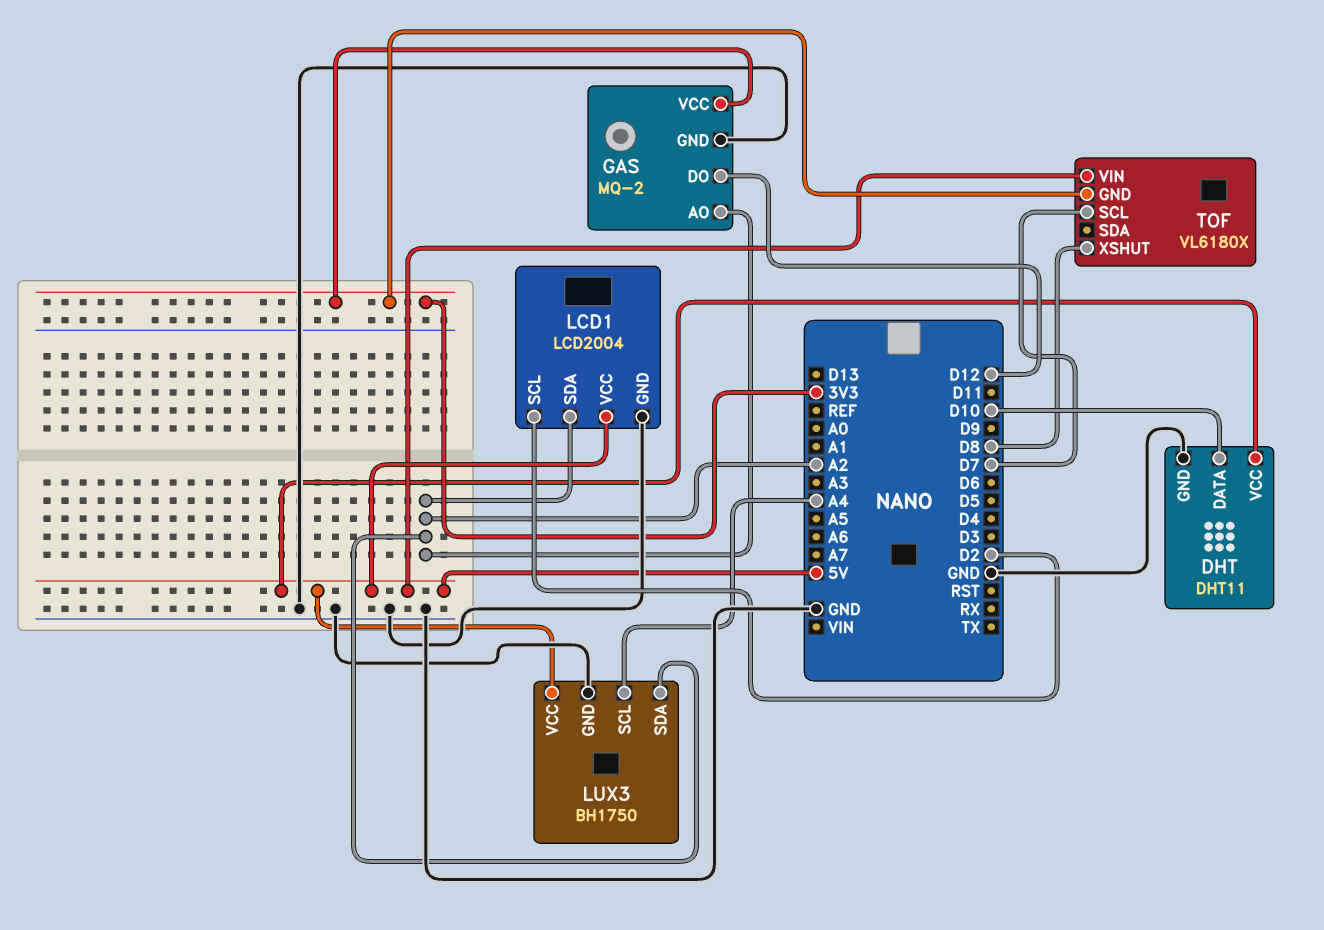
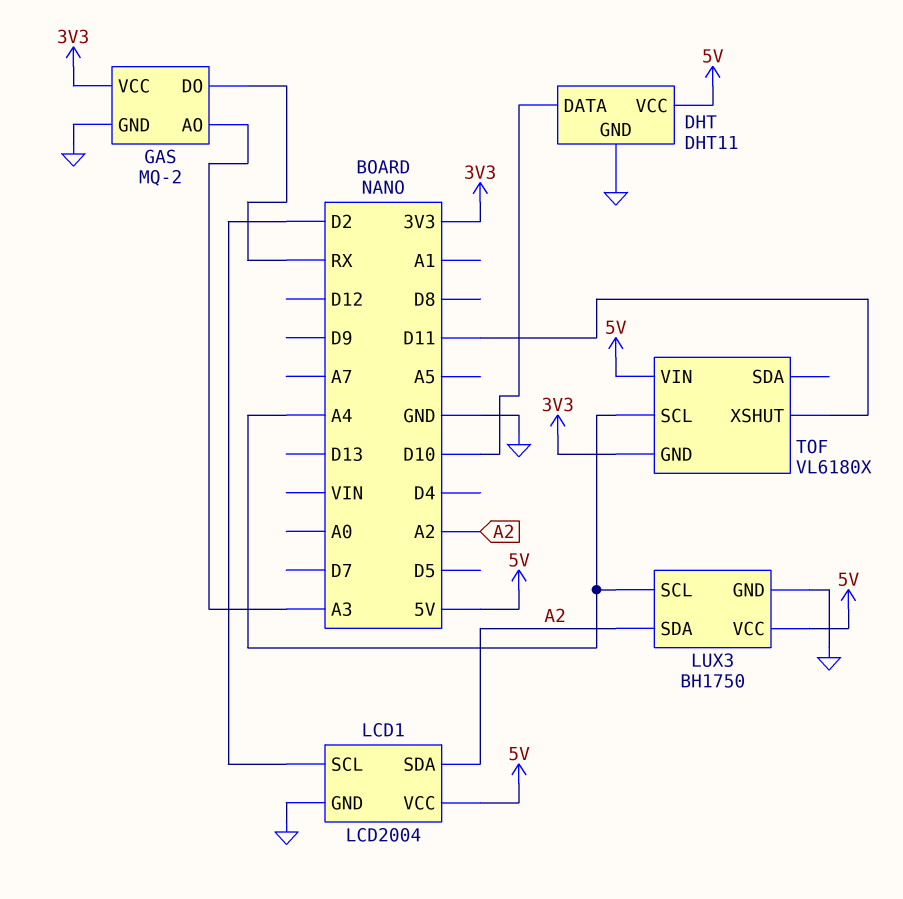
GAS pin AO: A2 -> A3
GAS pin DO: D12 -> RX
TOF pin SCL: D7 -> A4
TOF pin XSHUT: D8 -> D11

